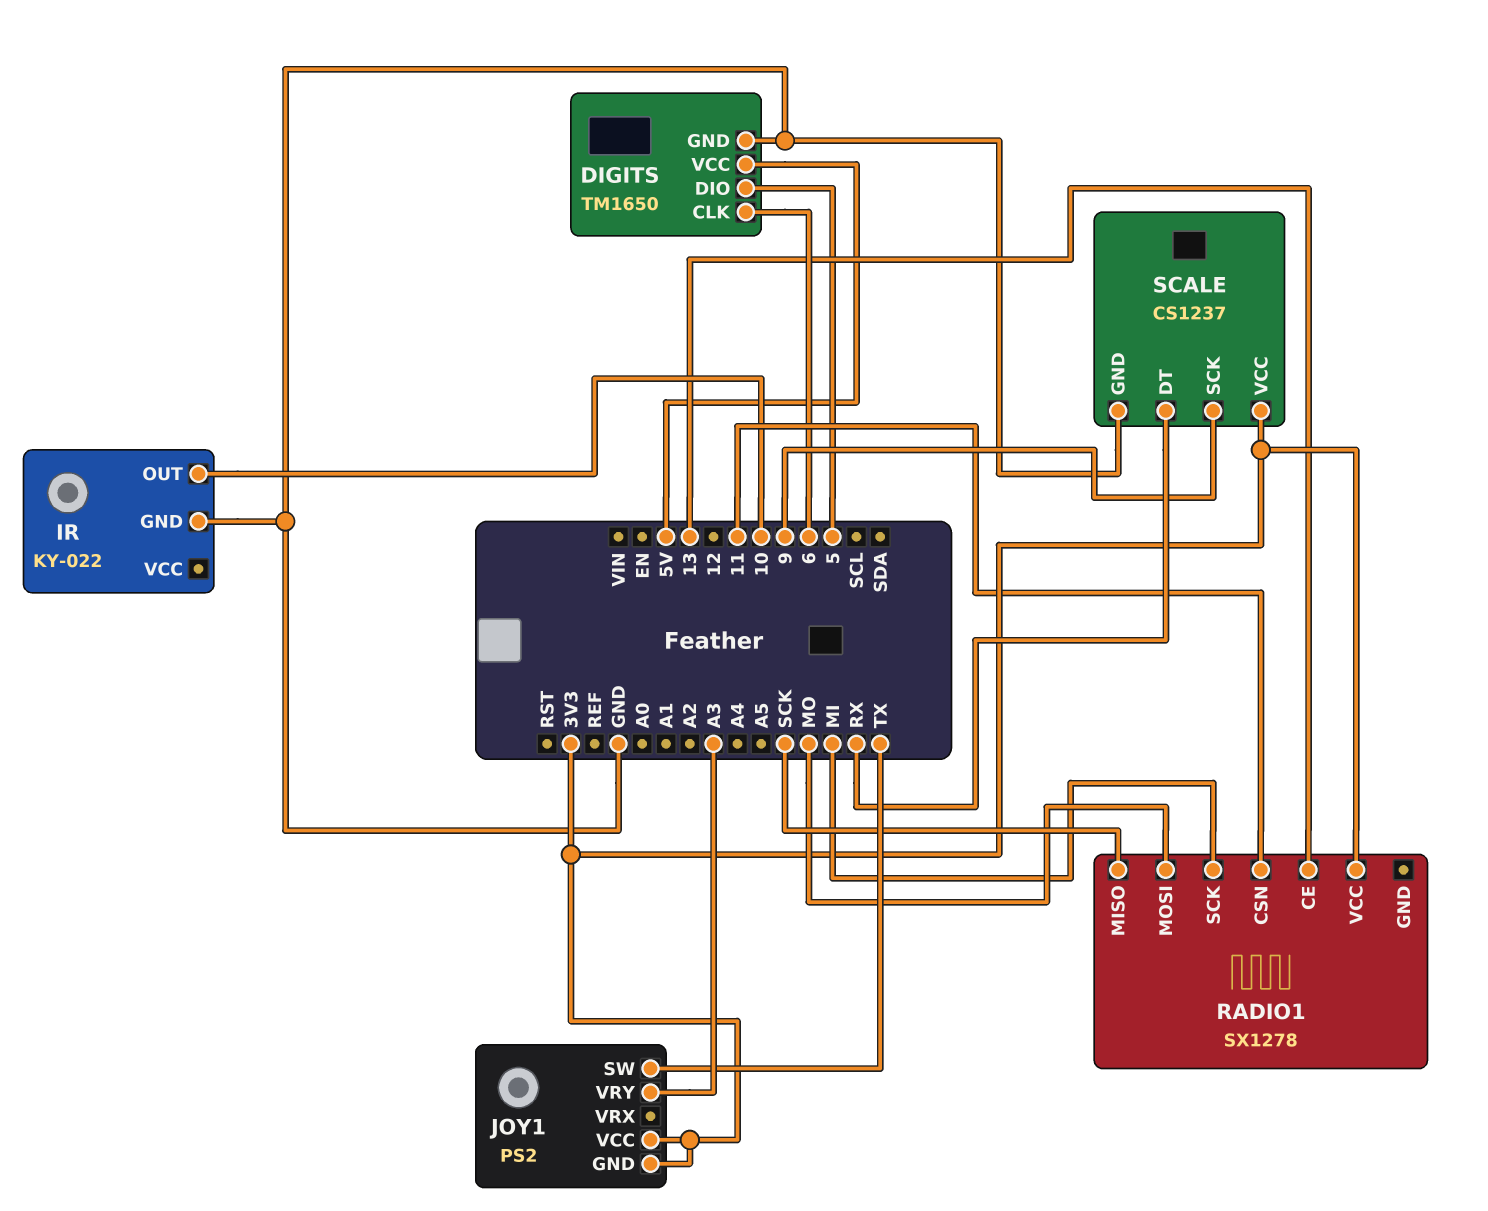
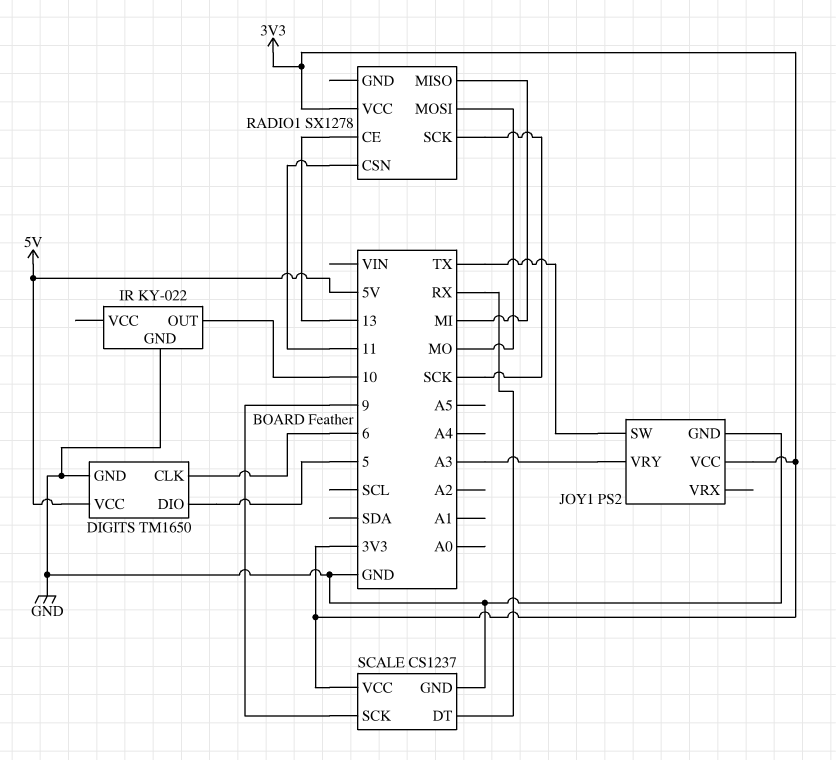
JOY1 pin GND: 3V3 -> GND
RADIO1 pin MISO: SCK -> MI
RADIO1 pin SCK: MI -> SCK

